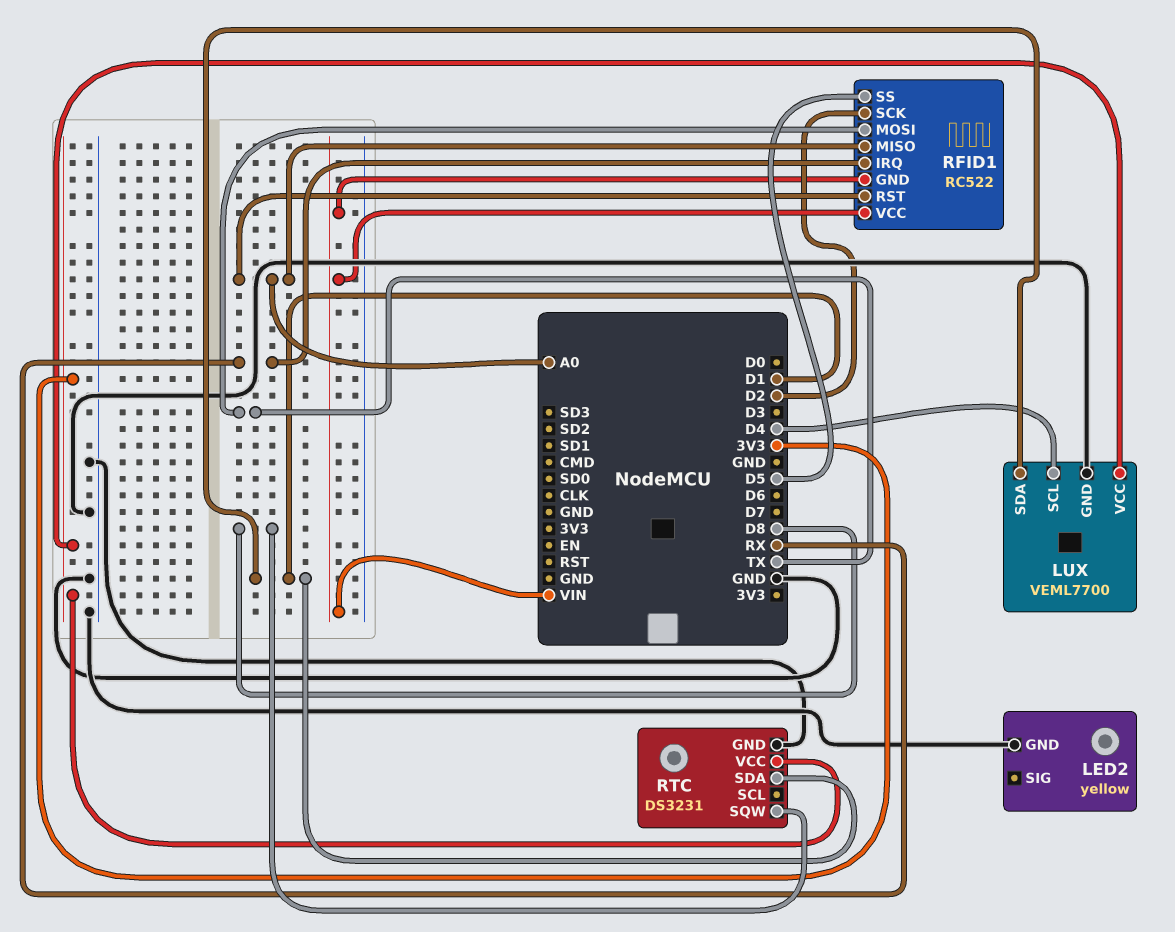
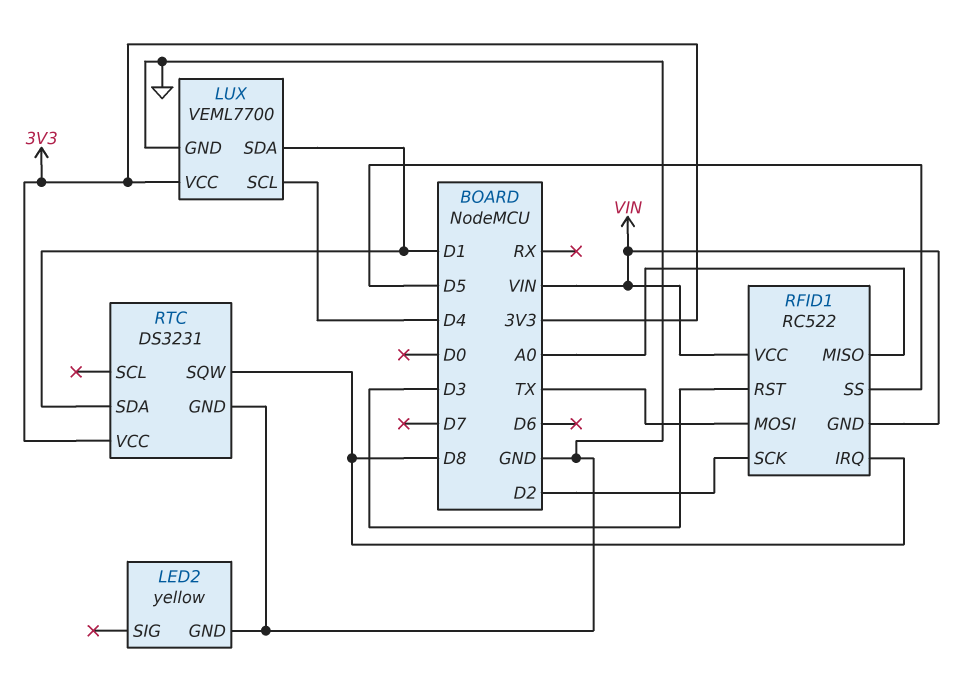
RFID1 pin IRQ: RX -> D8
RFID1 pin RST: A0 -> D3

